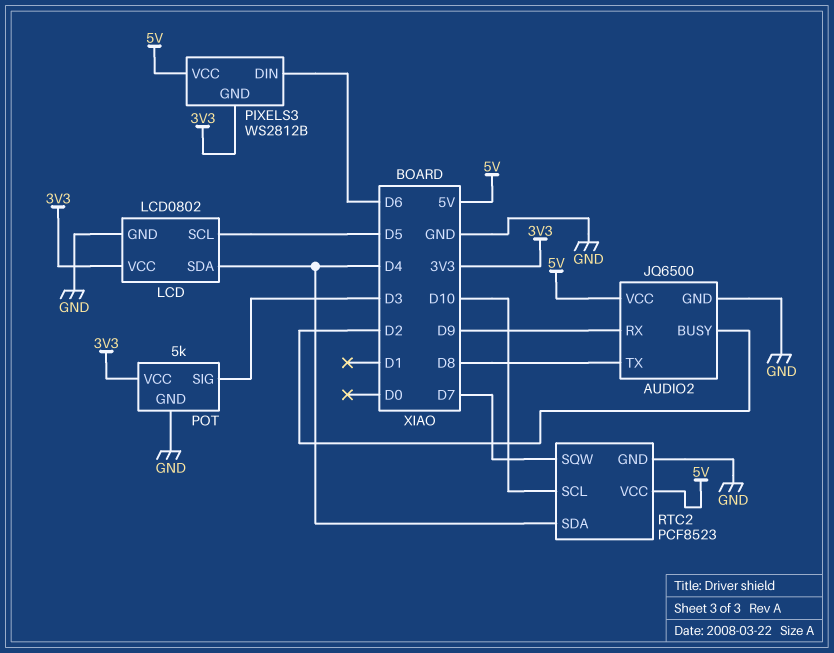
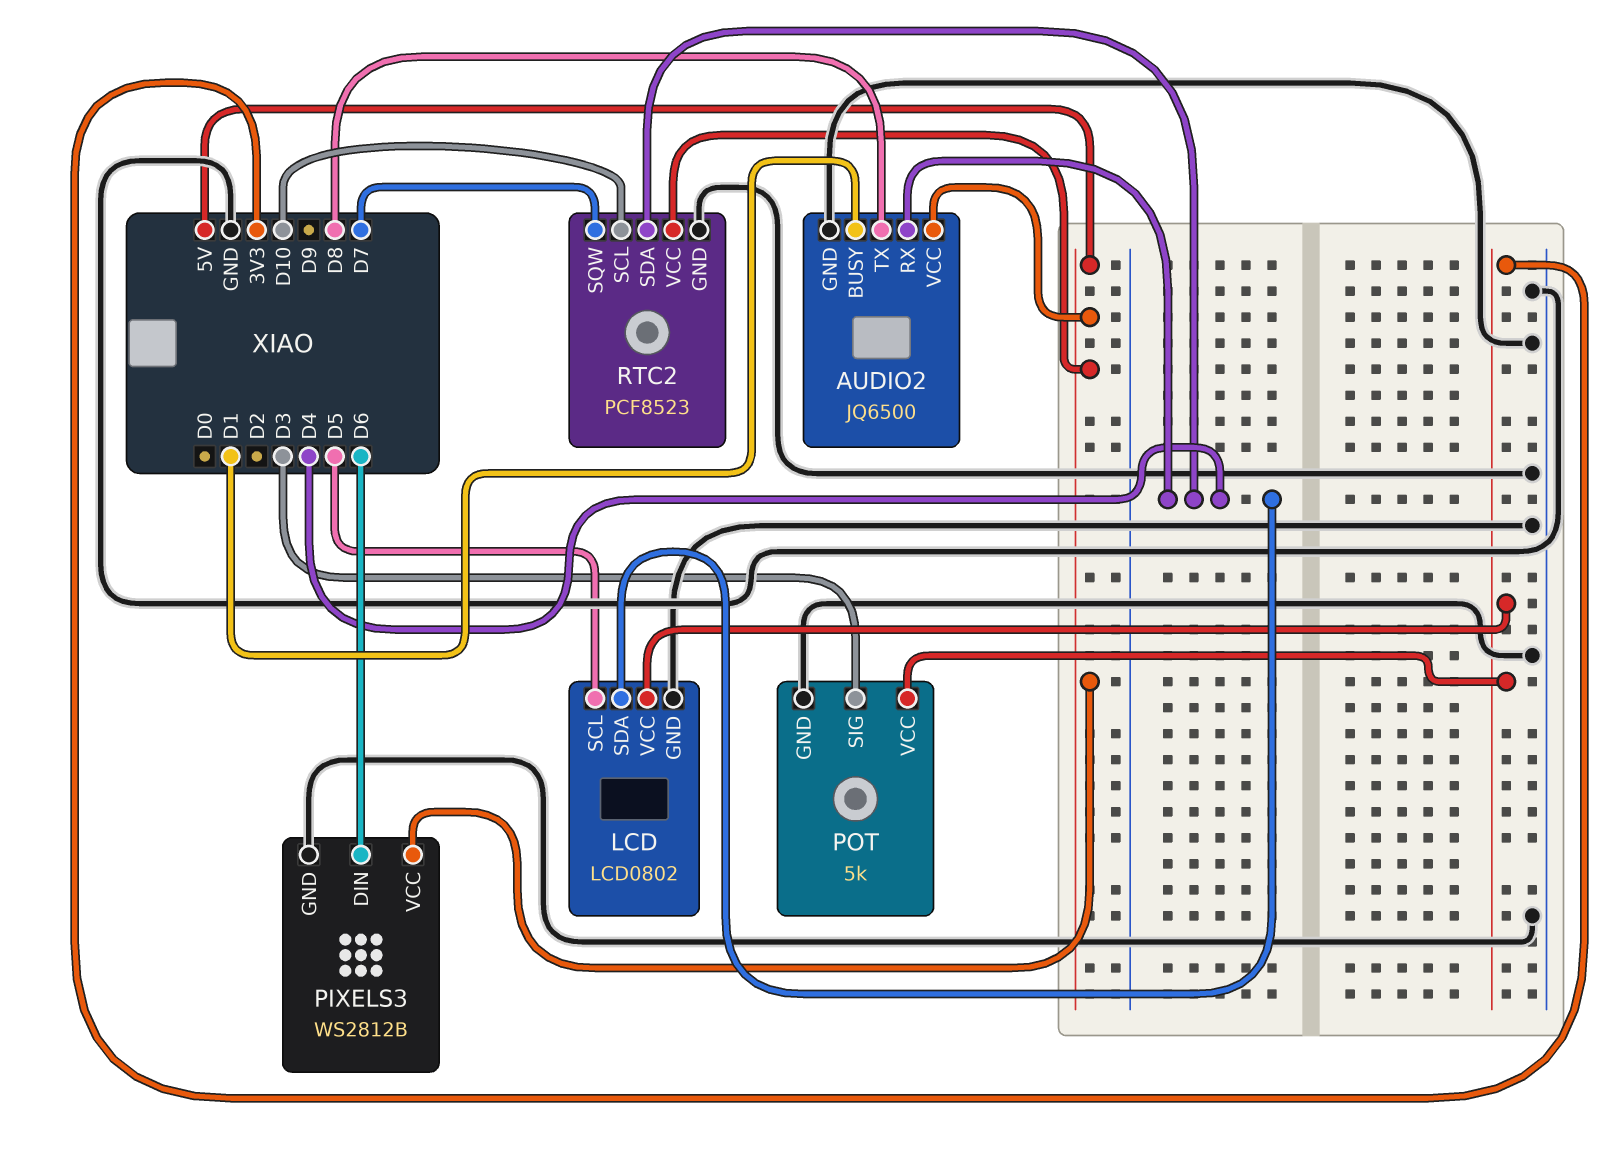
AUDIO2 pin BUSY: D2 -> D1
AUDIO2 pin RX: D9 -> D4
PIXELS3 pin GND: 3V3 -> GND

